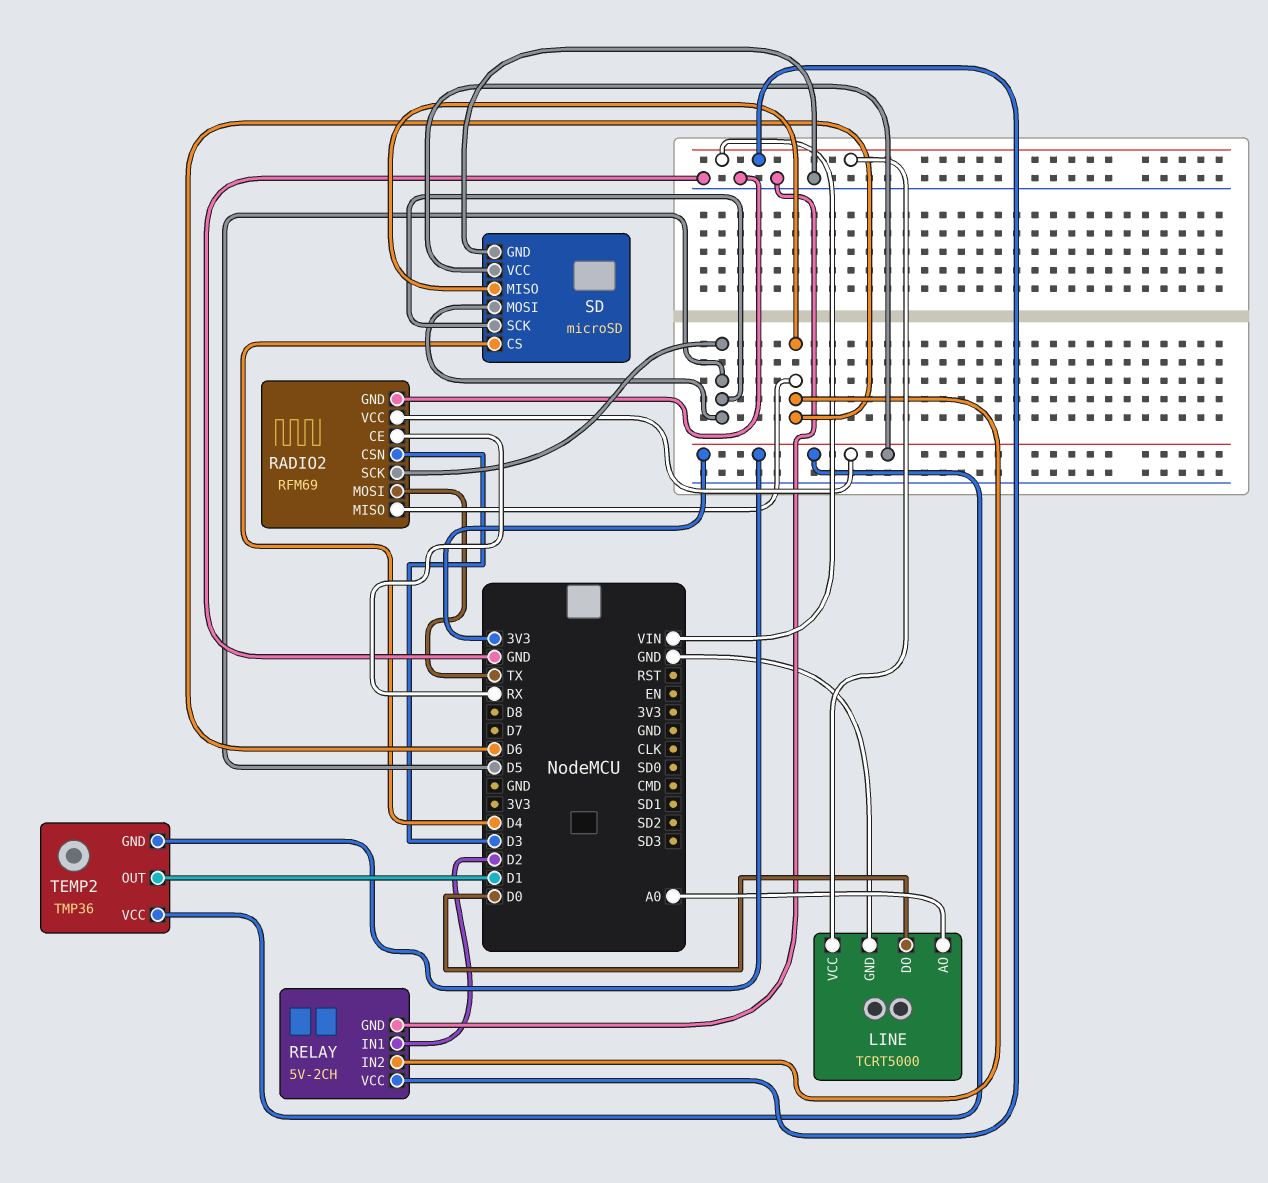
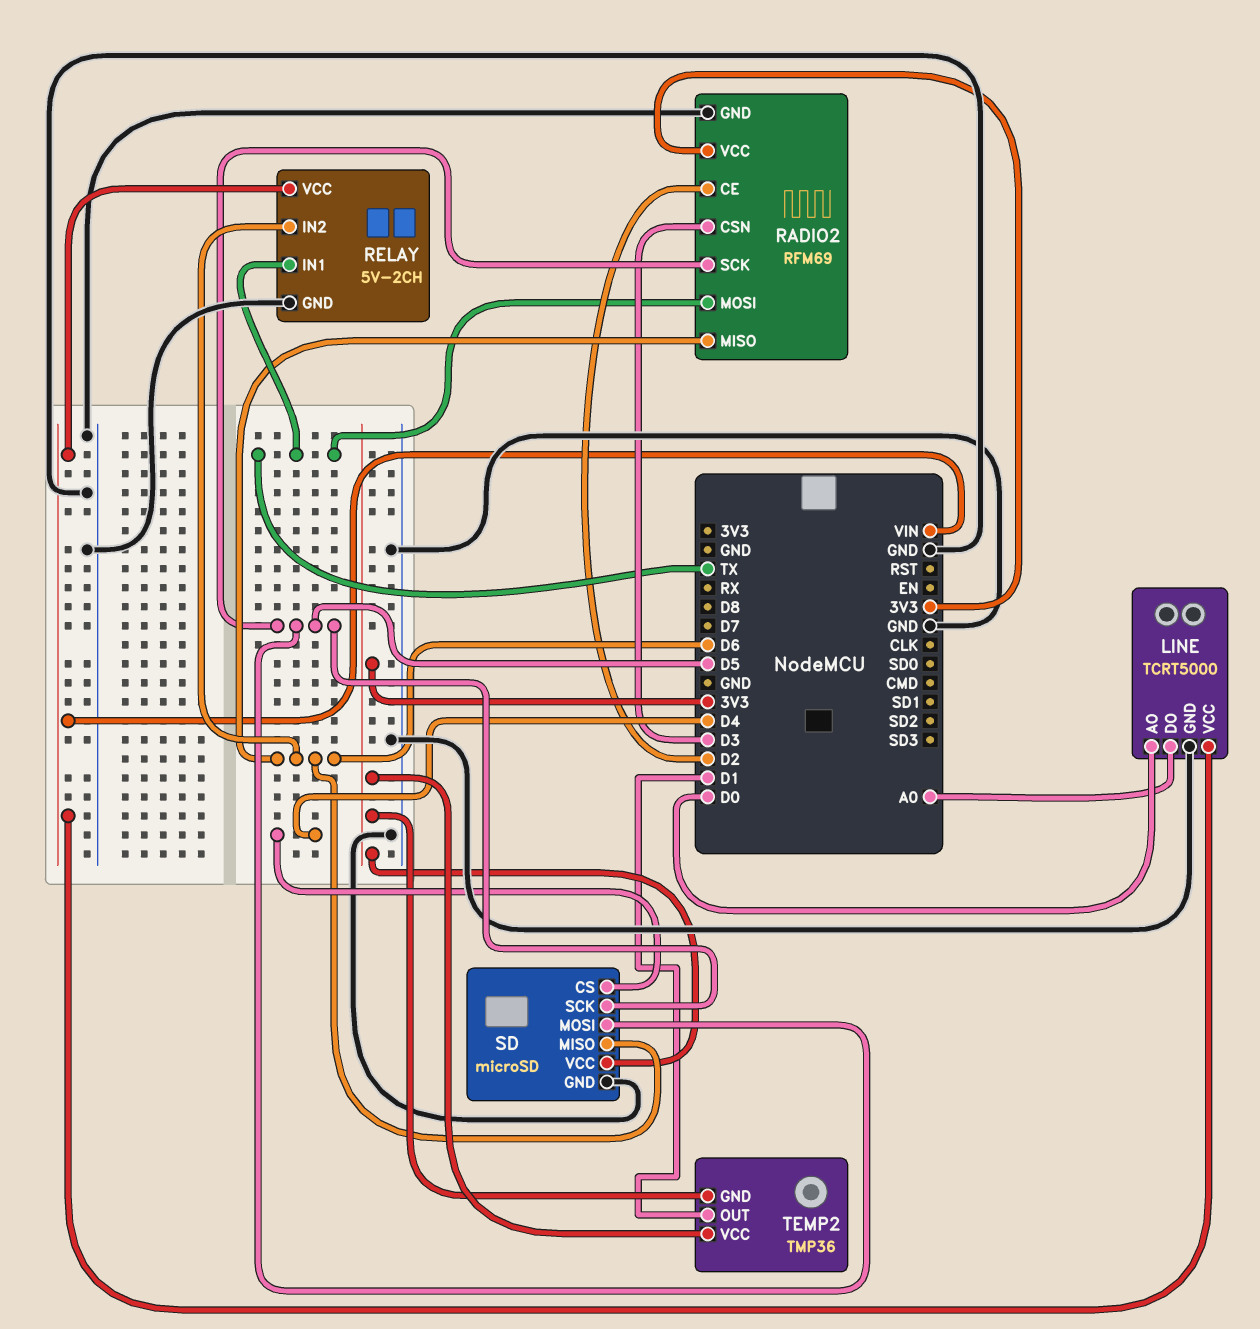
LINE pin AO: A0 -> D0
LINE pin DO: D0 -> A0
RADIO2 pin CE: RX -> D2
RELAY pin IN1: D2 -> TX

